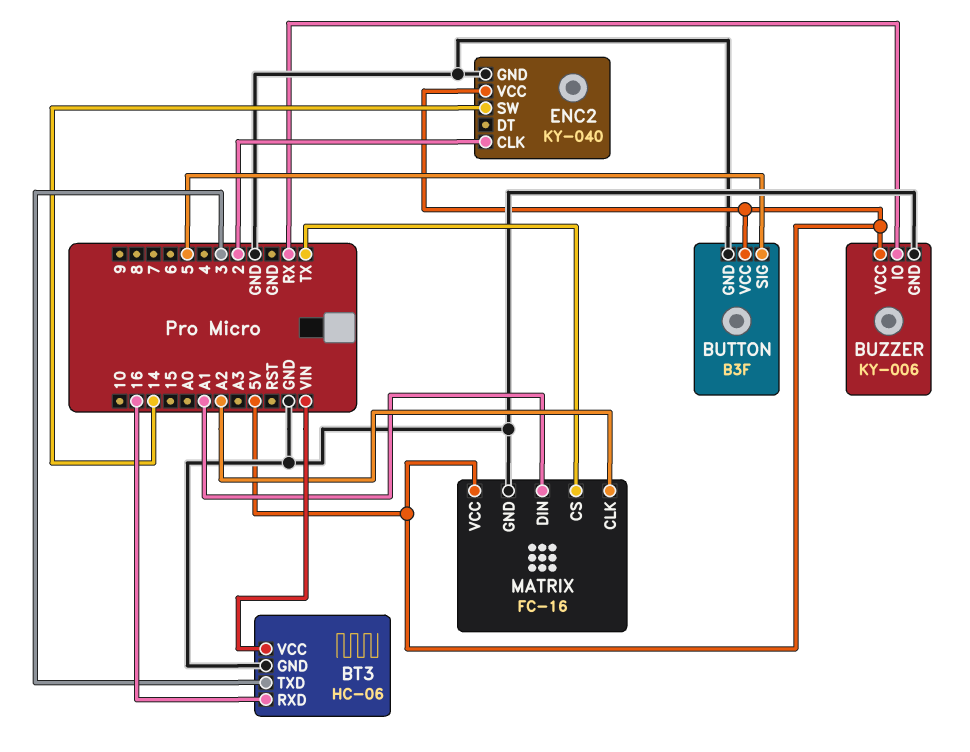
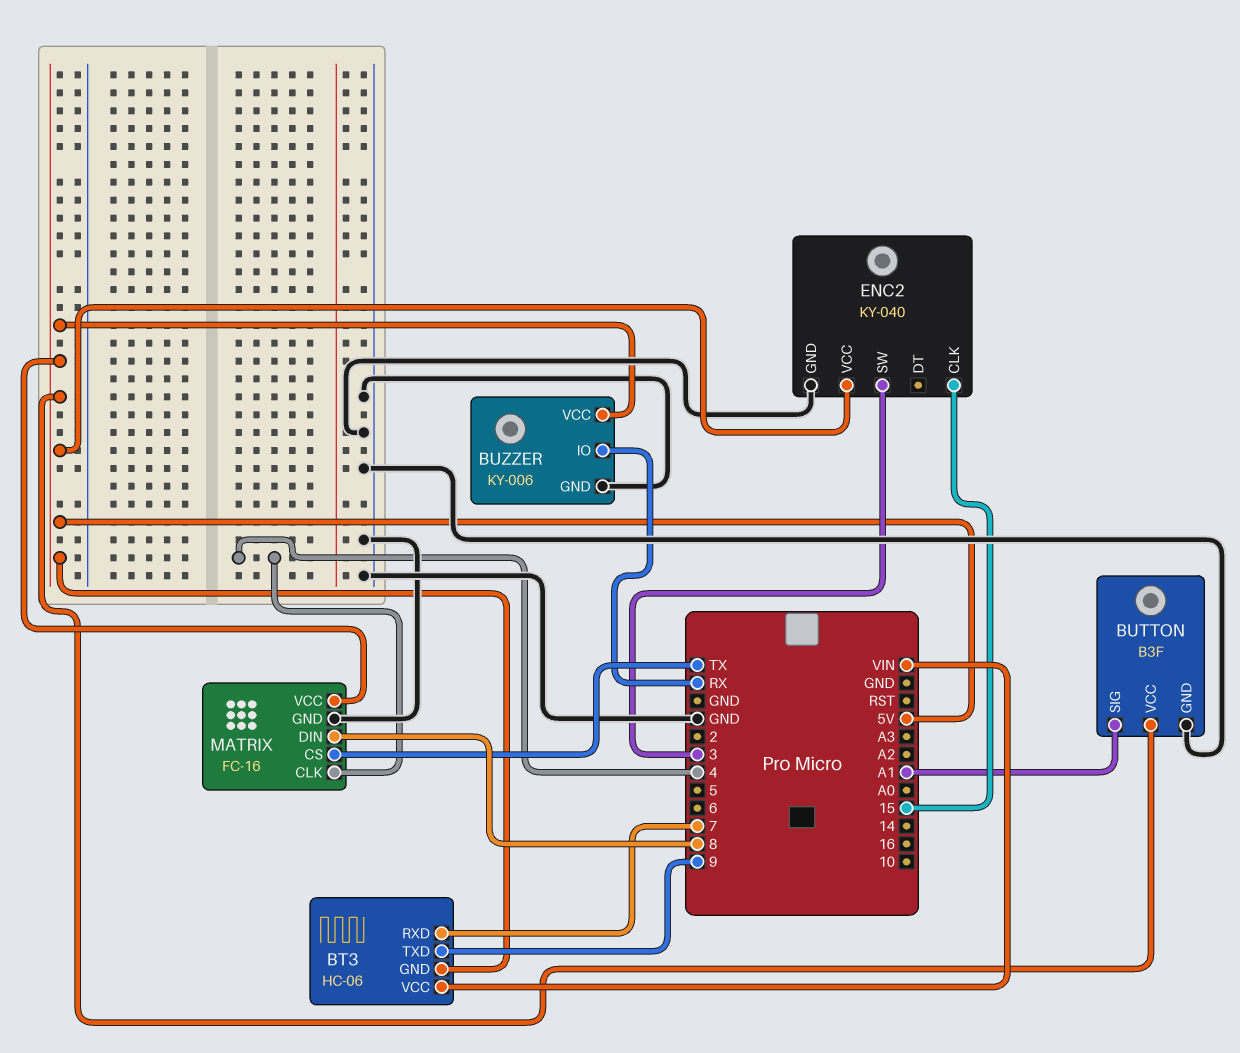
BT3 pin GND: GND -> 5V
BT3 pin RXD: 16 -> 7
BT3 pin TXD: 3 -> 9
BUTTON pin SIG: 5 -> A1
ENC2 pin CLK: 2 -> 15
ENC2 pin SW: 14 -> 3
MATRIX pin CLK: A2 -> 4
MATRIX pin DIN: A1 -> 8

